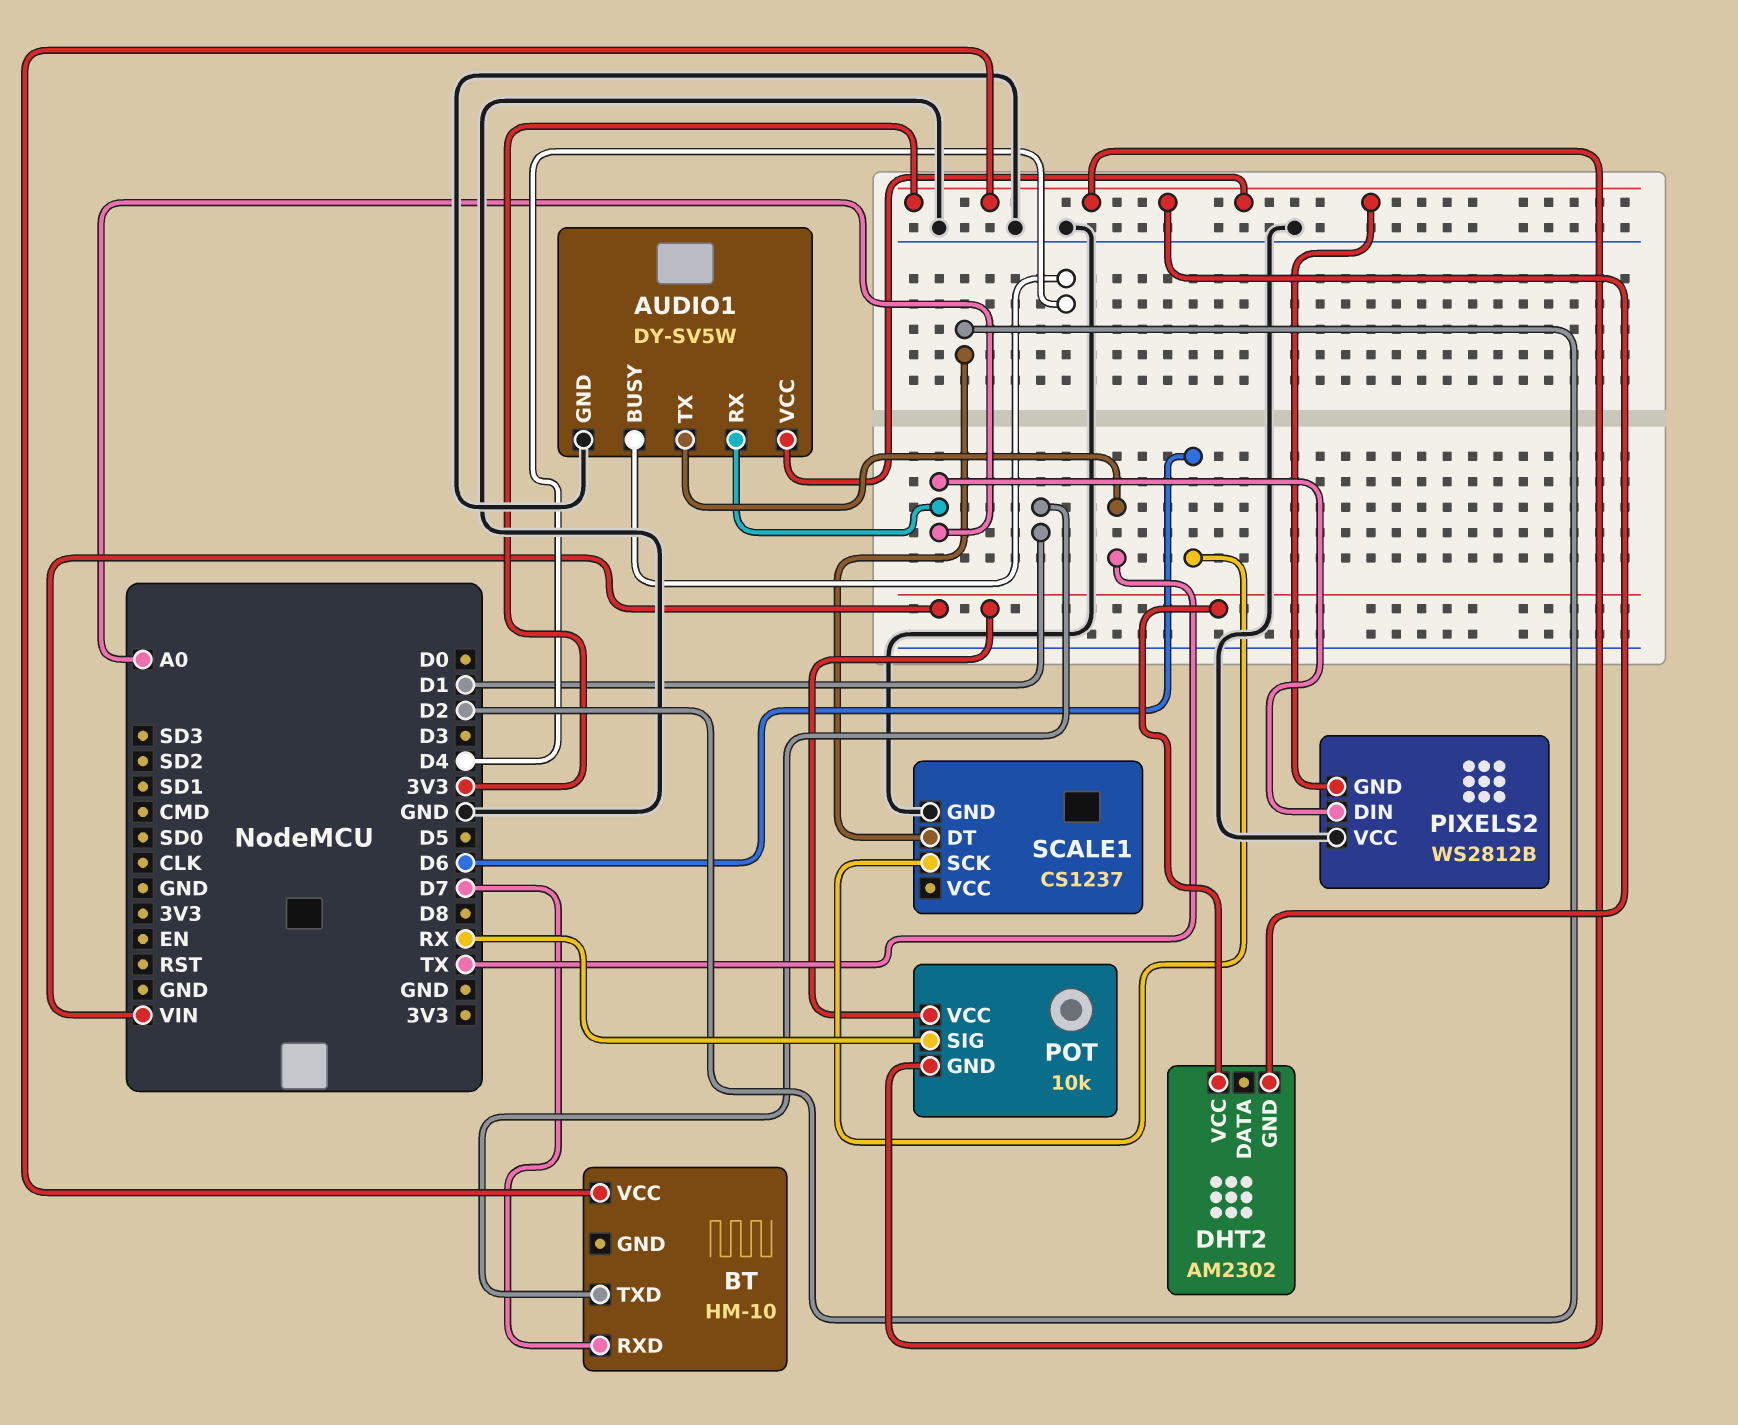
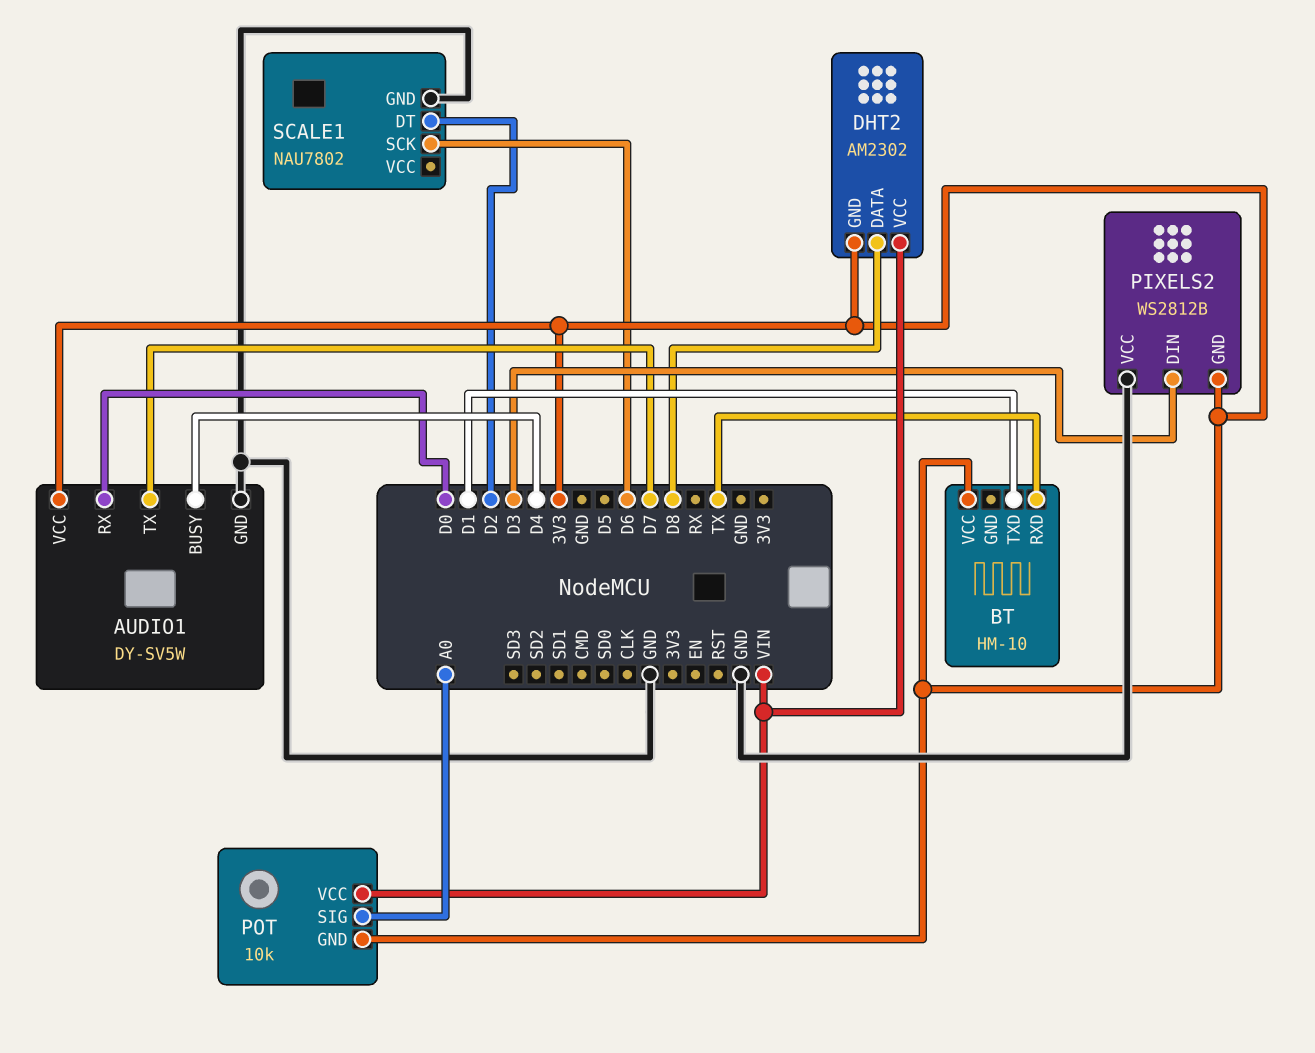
AUDIO1 pin RX: A0 -> D0
AUDIO1 pin TX: TX -> D7
BT pin RXD: D7 -> TX
DHT2 pin DATA: none -> D8
PIXELS2 pin DIN: A0 -> D3
POT pin SIG: RX -> A0
SCALE1: CS1237 -> NAU7802

